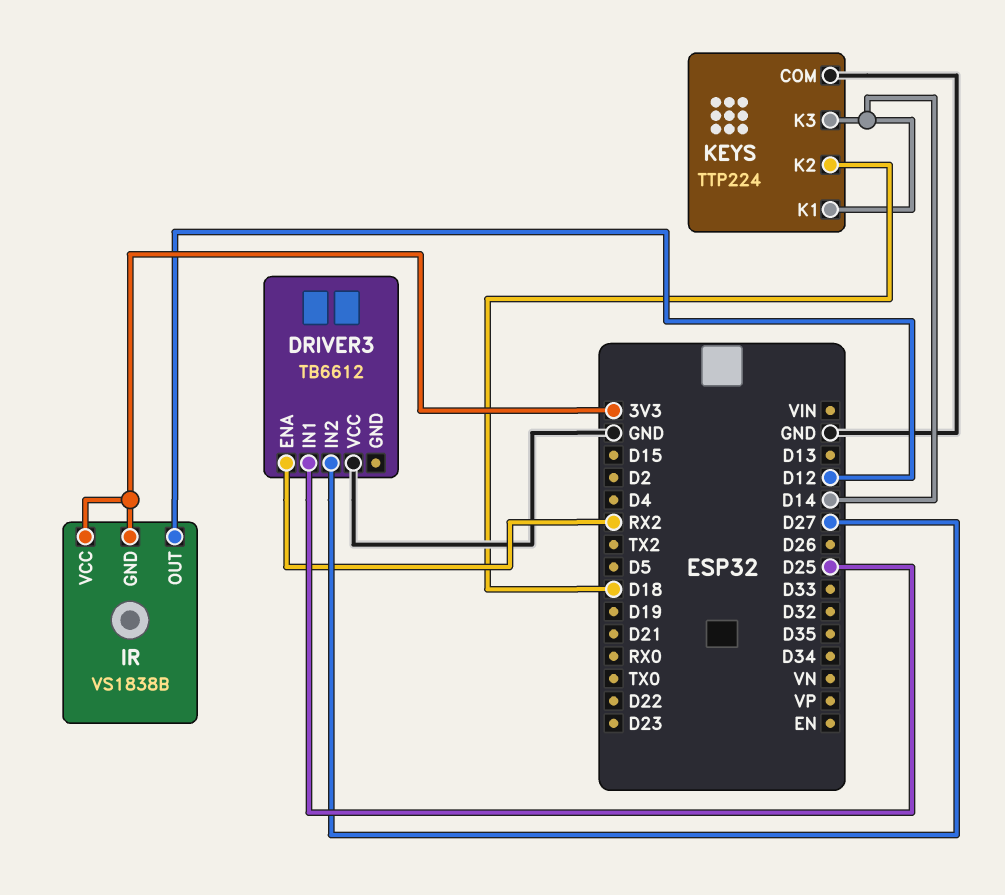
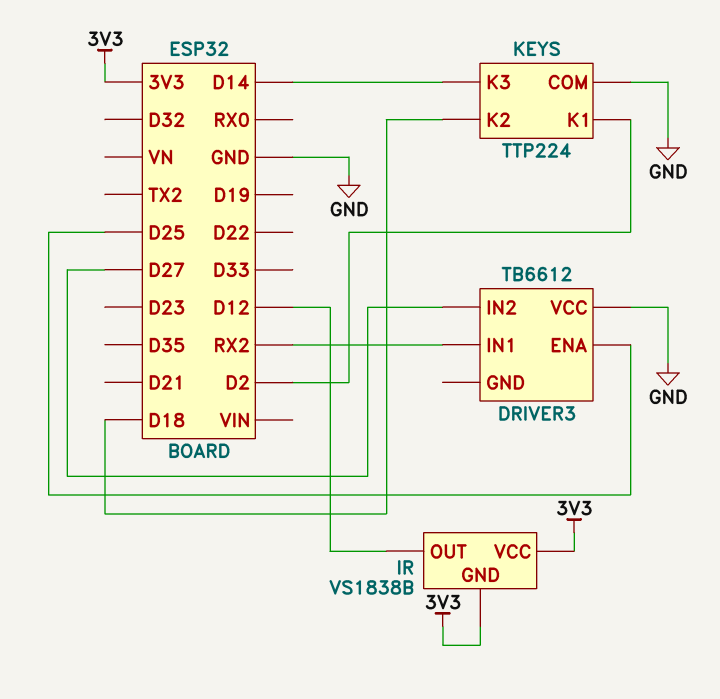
DRIVER3 pin ENA: RX2 -> D25
DRIVER3 pin IN1: D25 -> RX2
KEYS pin K1: D14 -> D2

